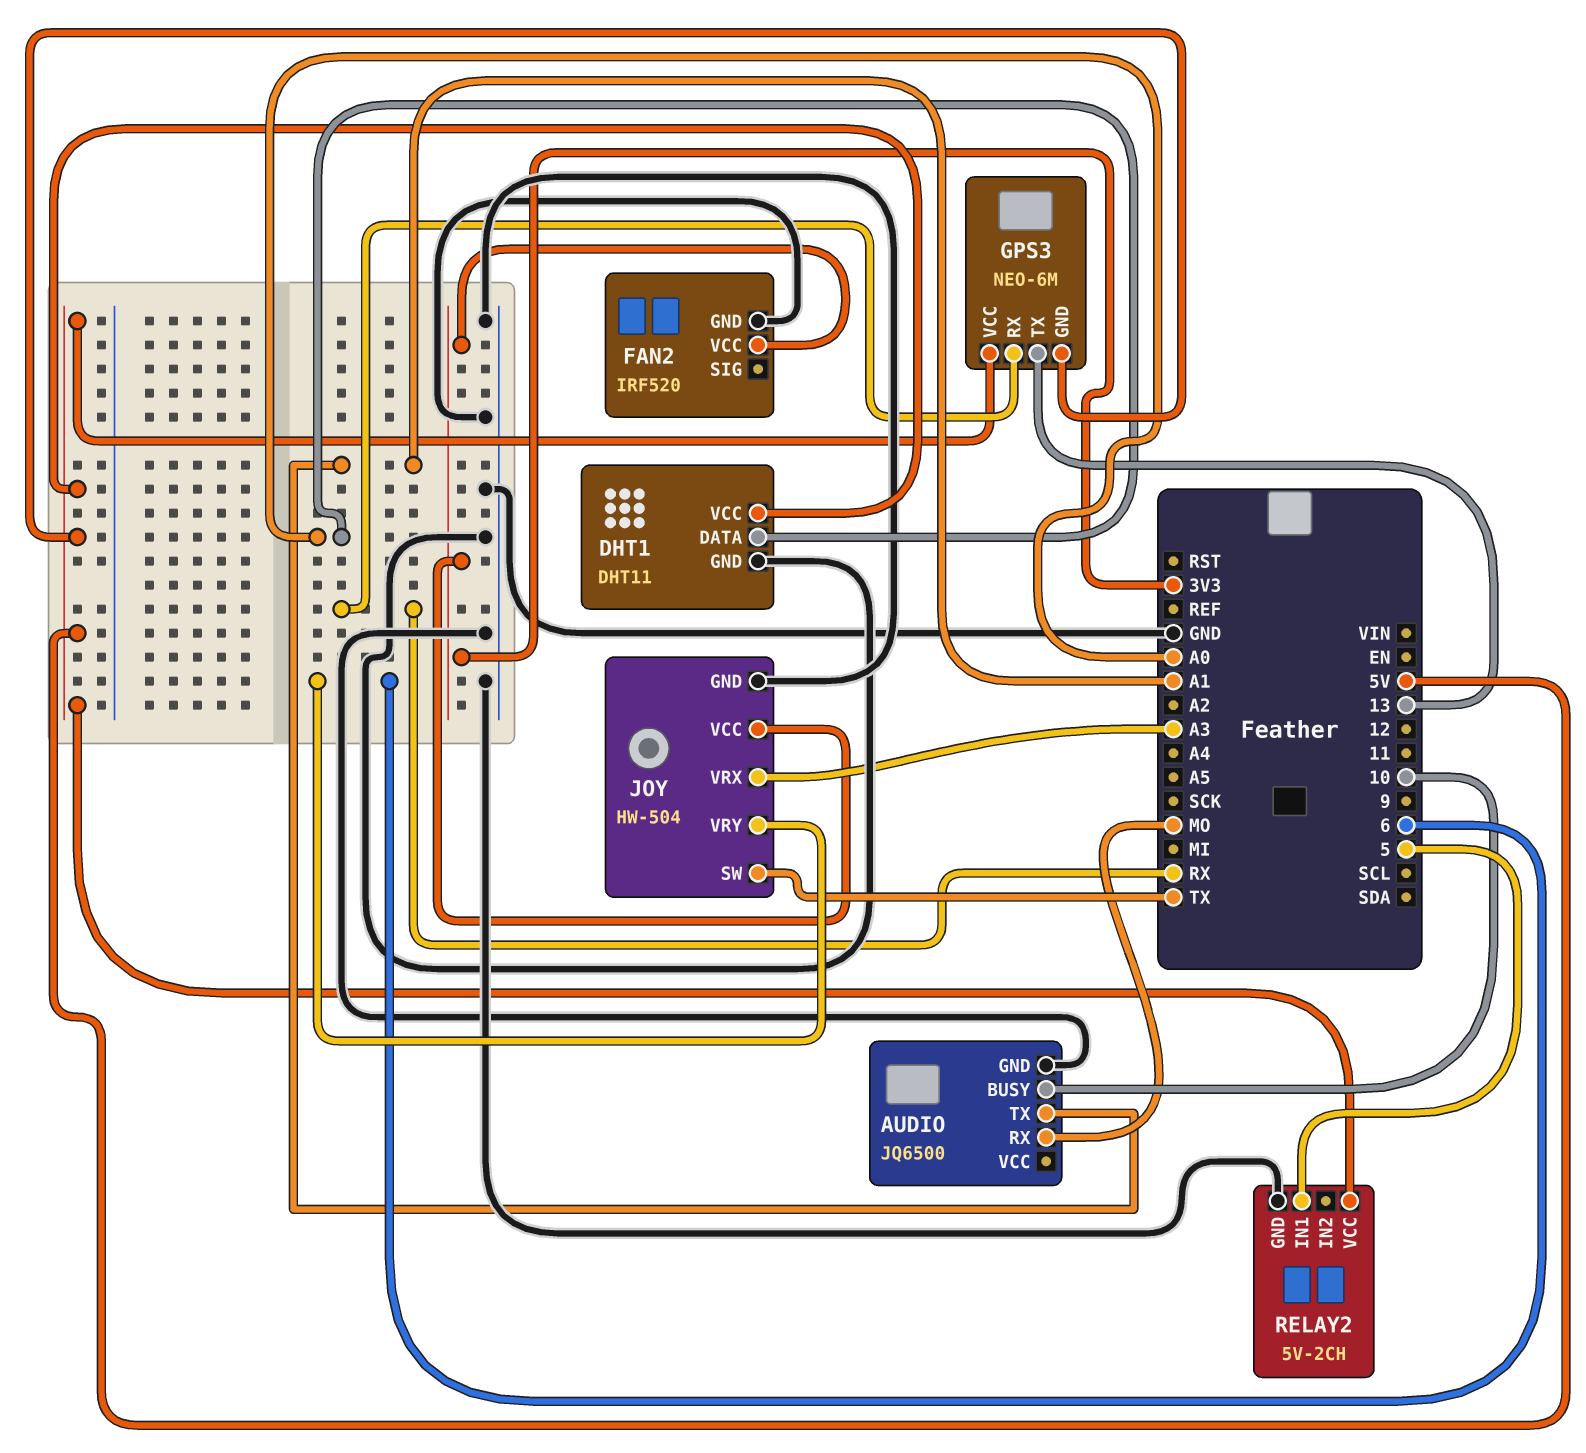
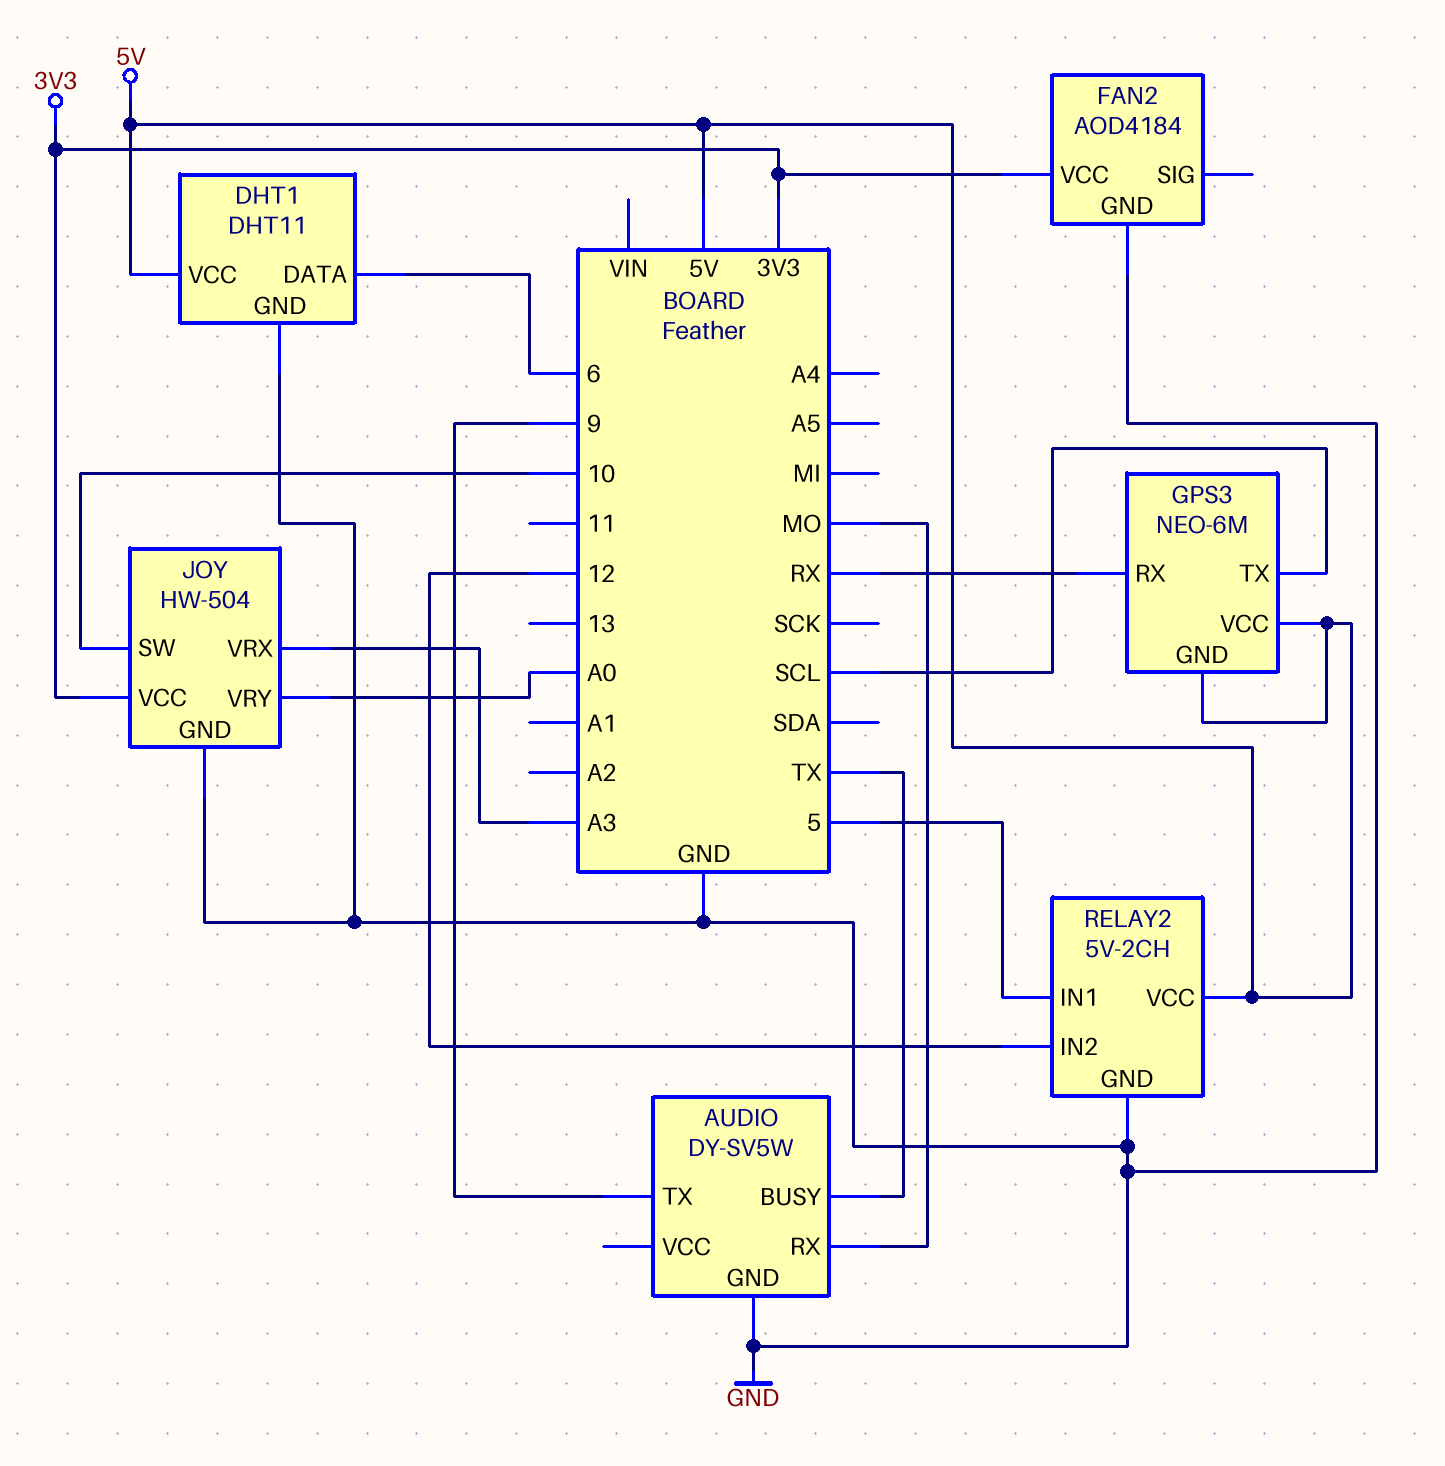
AUDIO: JQ6500 -> DY-SV5W
AUDIO pin BUSY: 10 -> TX
AUDIO pin TX: A1 -> 9
DHT1 pin DATA: A0 -> 6
FAN2: IRF520 -> AOD4184
GPS3 pin TX: 13 -> SCL
JOY pin SW: TX -> 10
JOY pin VRY: 6 -> A0
RELAY2 pin IN2: none -> 12

